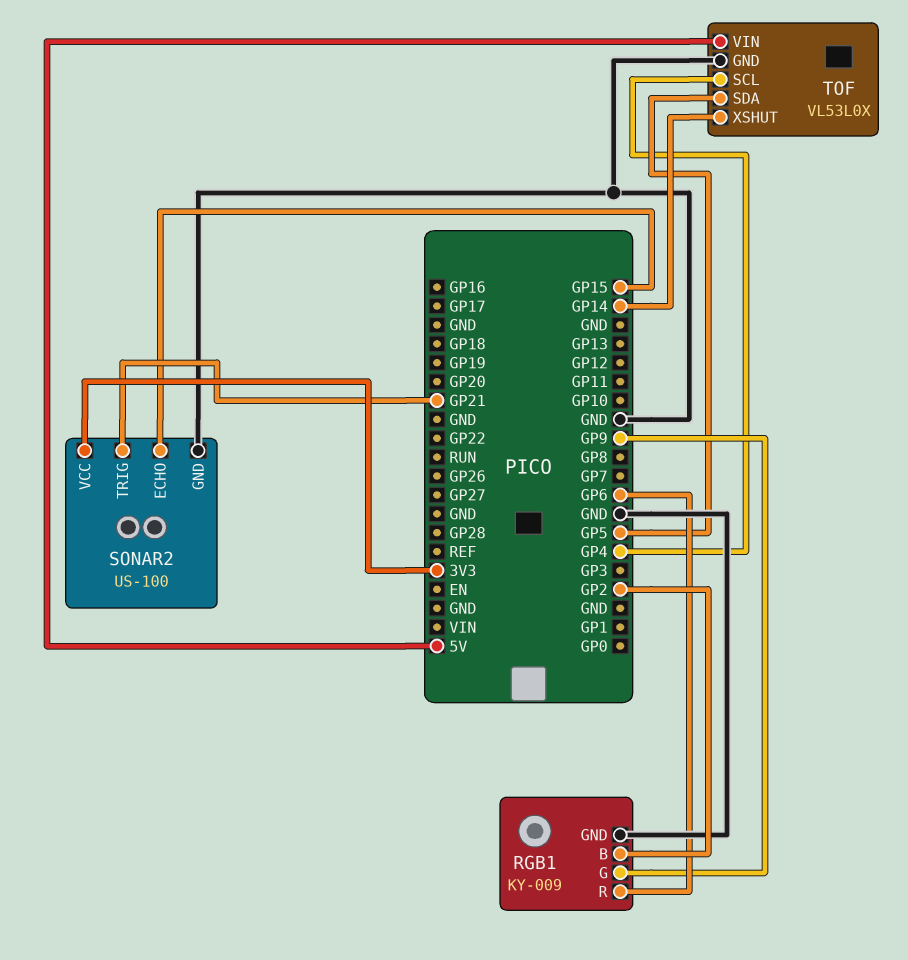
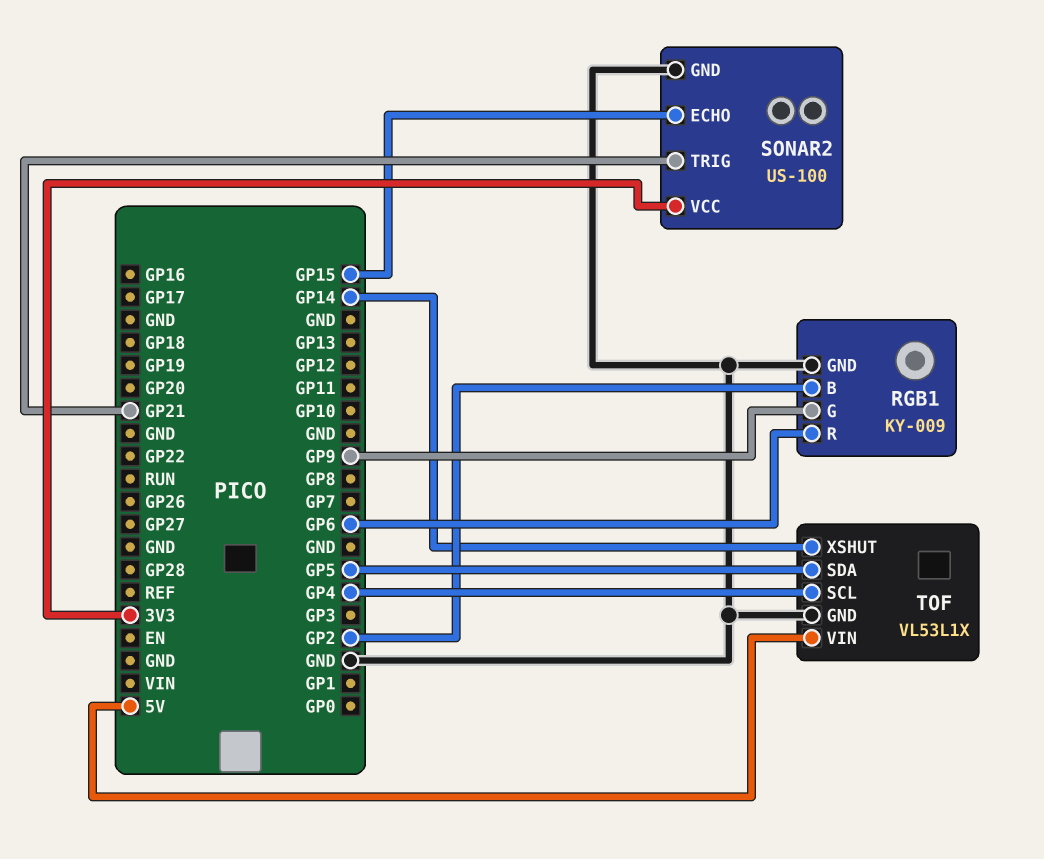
TOF: VL53L0X -> VL53L1X

